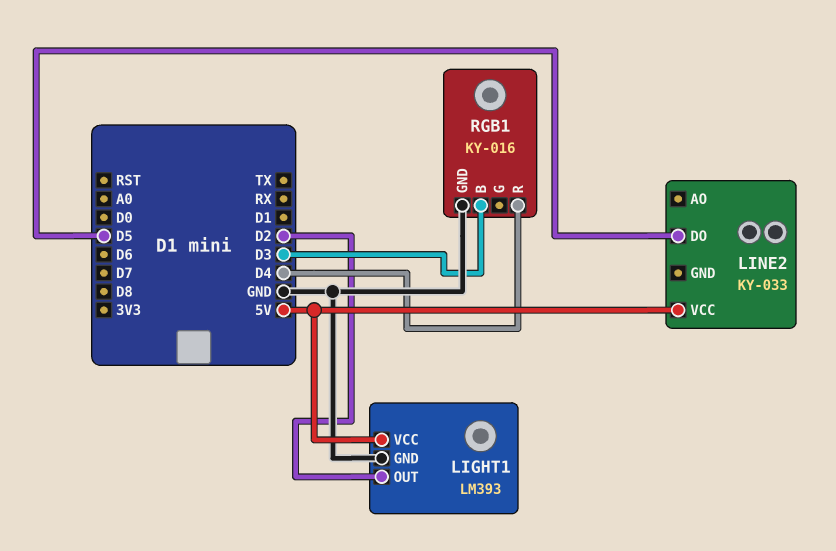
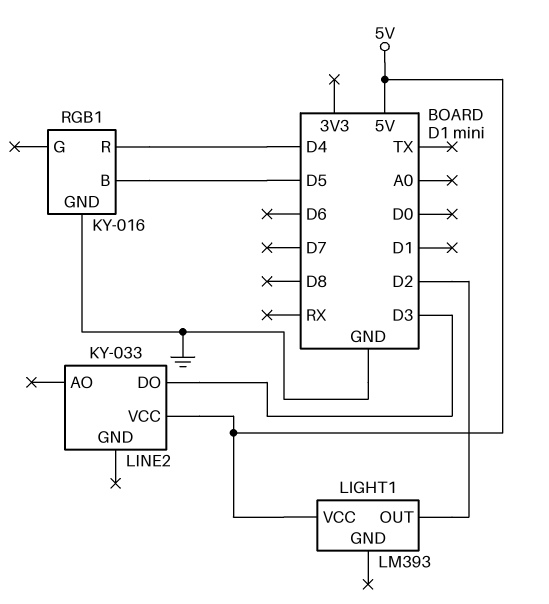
LIGHT1 pin GND: GND -> none
LINE2 pin DO: D5 -> D3
RGB1 pin B: D3 -> D5

